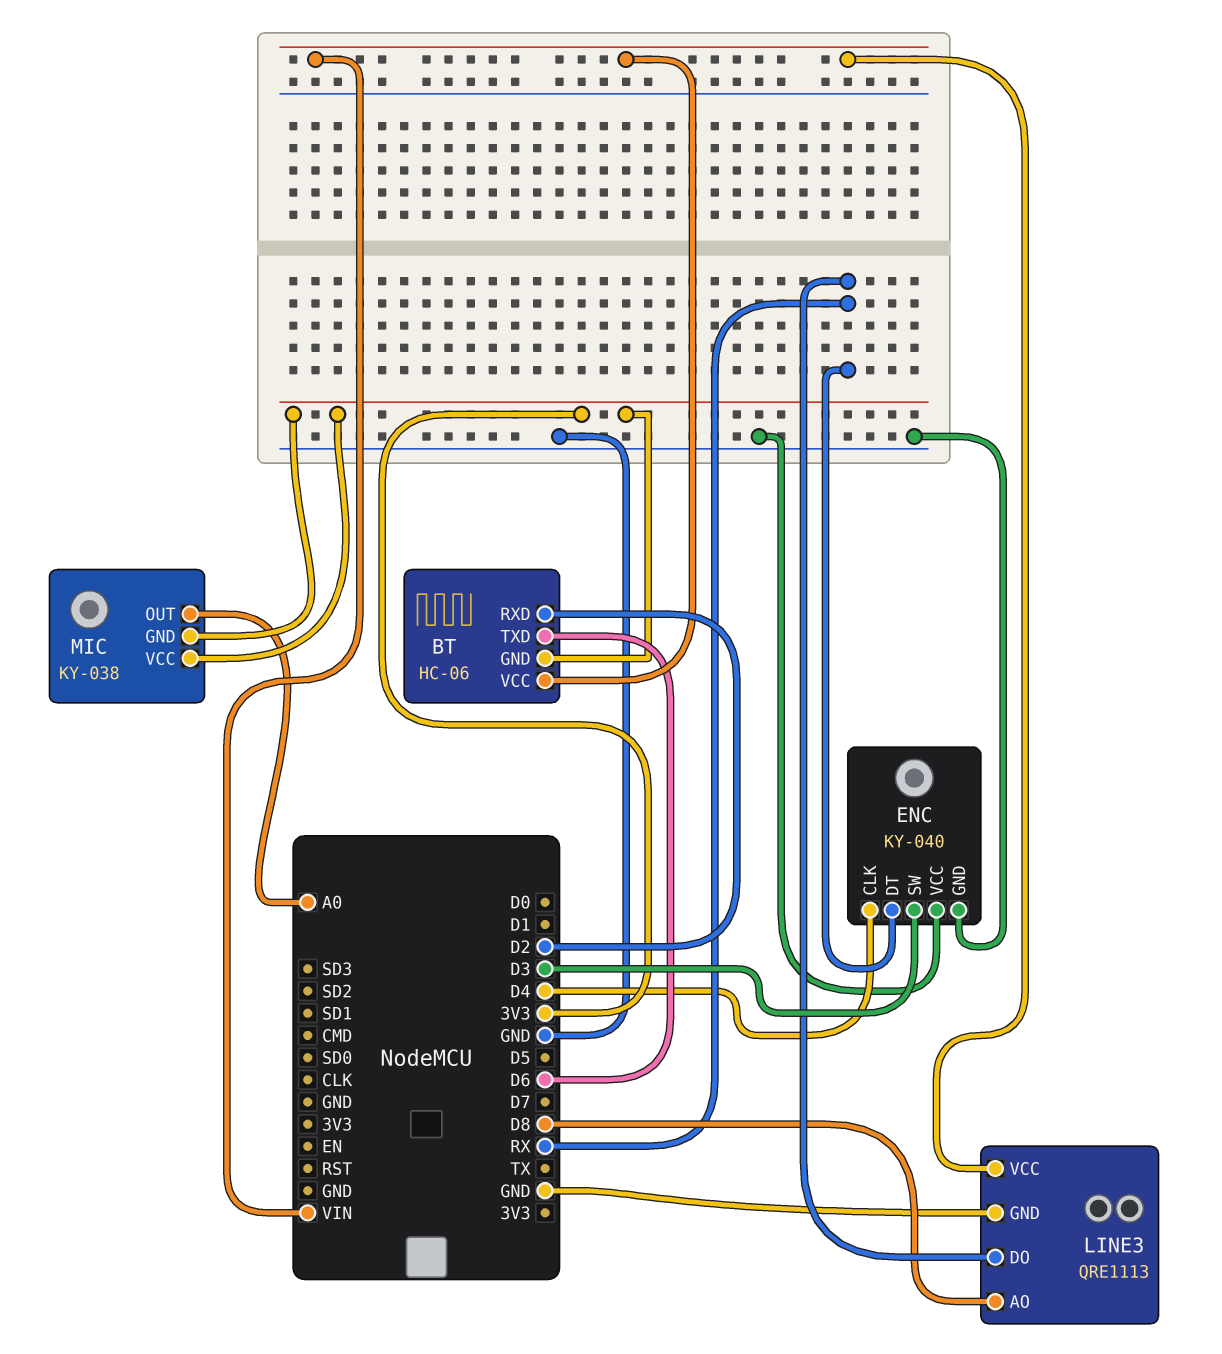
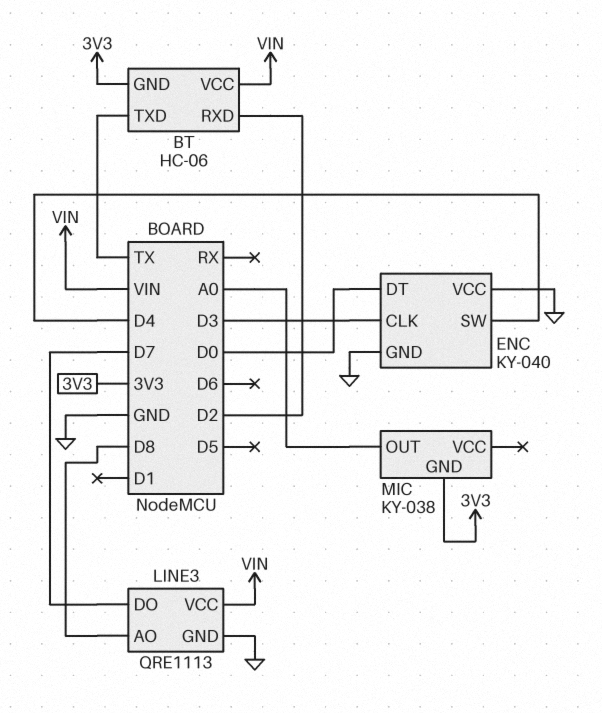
BT pin TXD: D6 -> TX
ENC pin CLK: D4 -> D3
ENC pin DT: RX -> D0
ENC pin SW: D3 -> D4
LINE3 pin DO: RX -> D7
MIC pin VCC: 3V3 -> none

